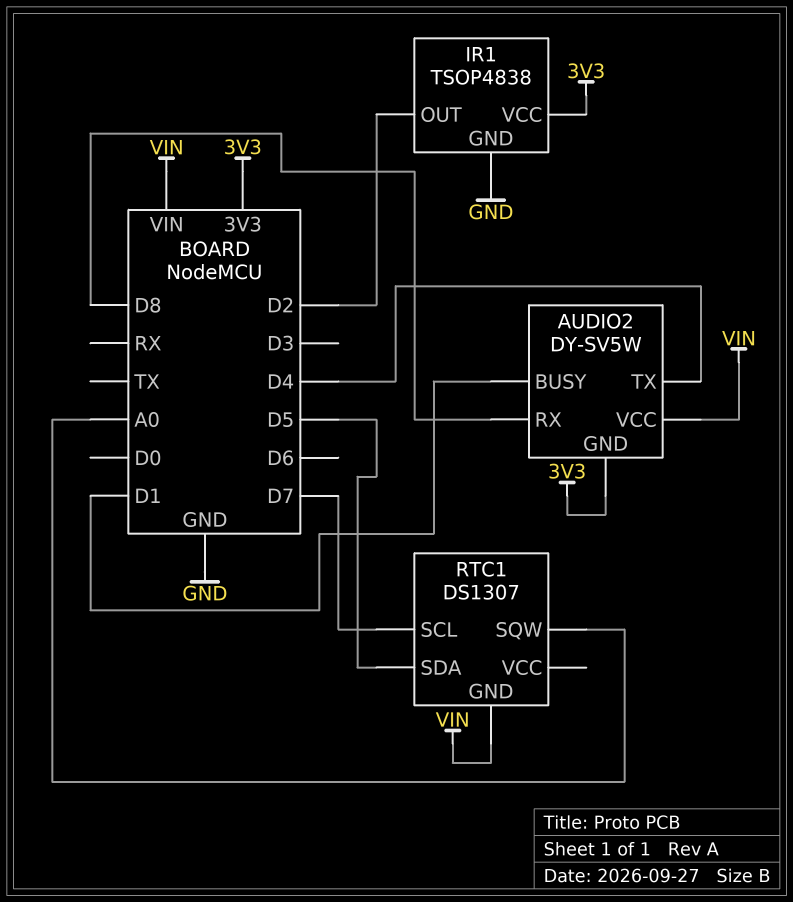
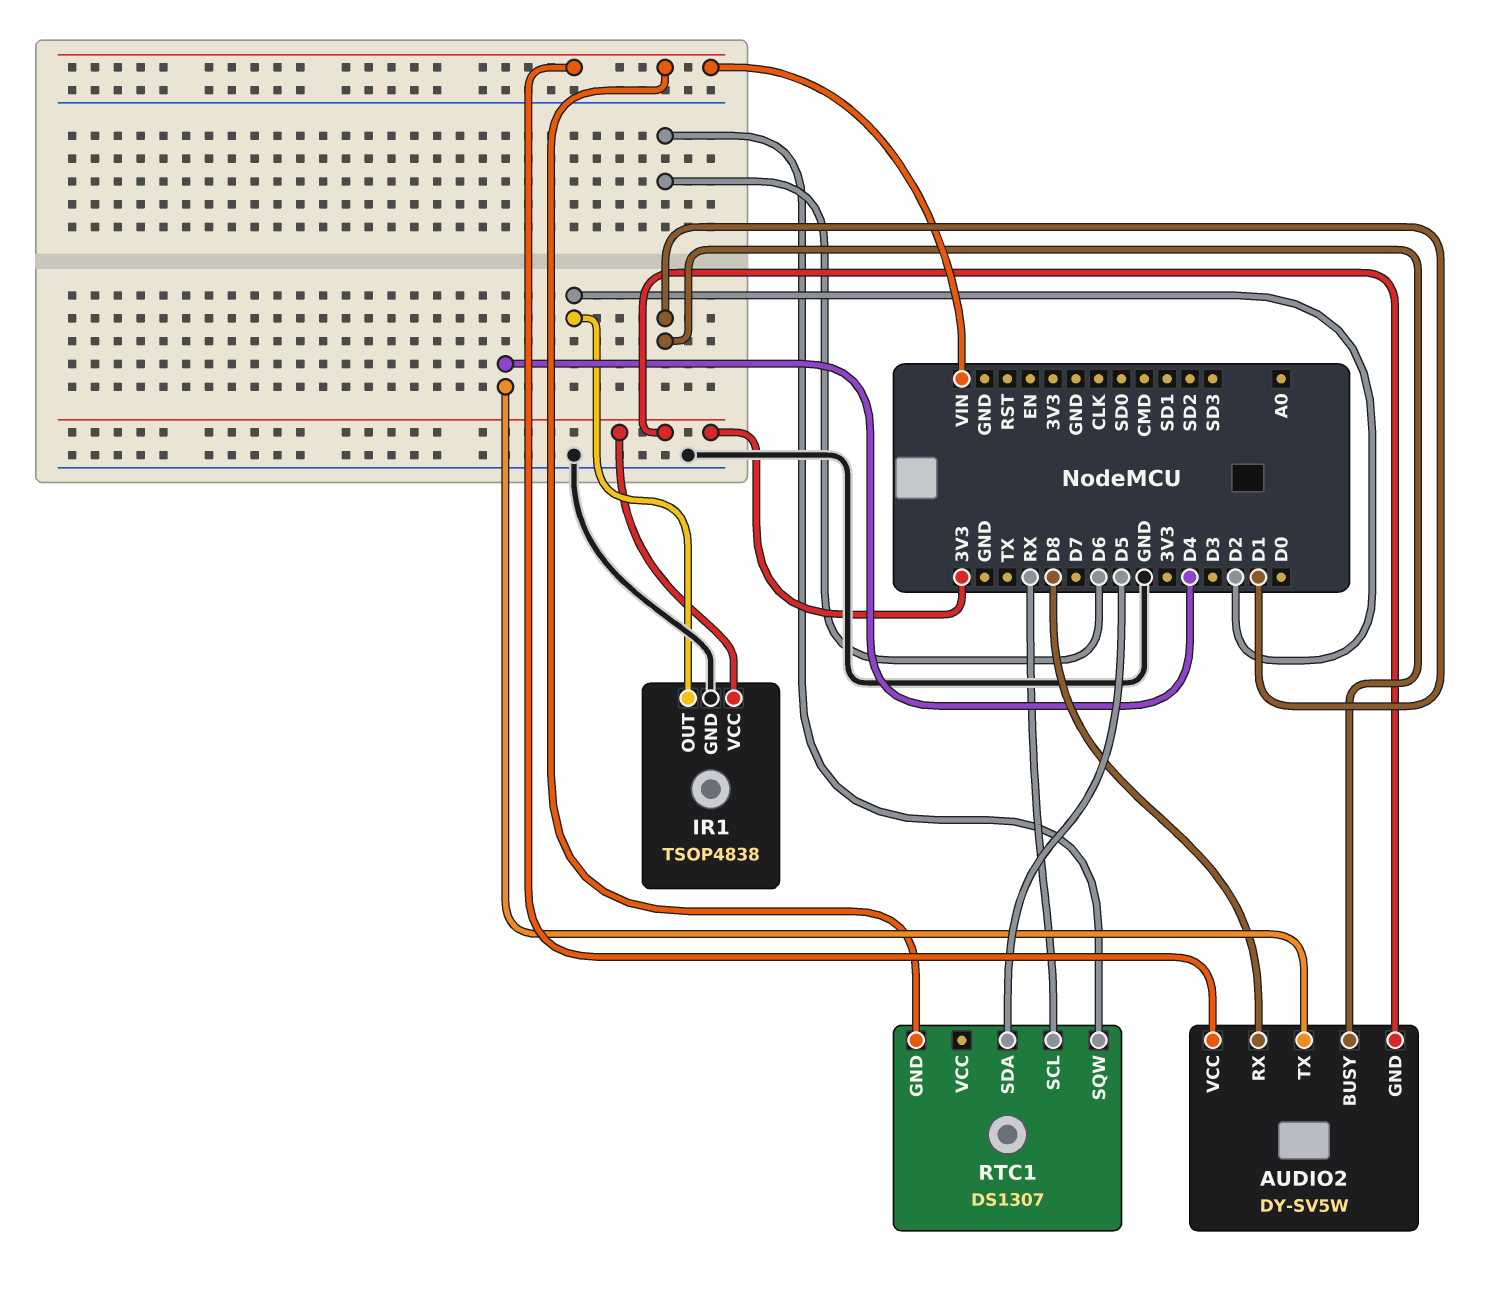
RTC1 pin SCL: D7 -> RX
RTC1 pin SQW: A0 -> D6

